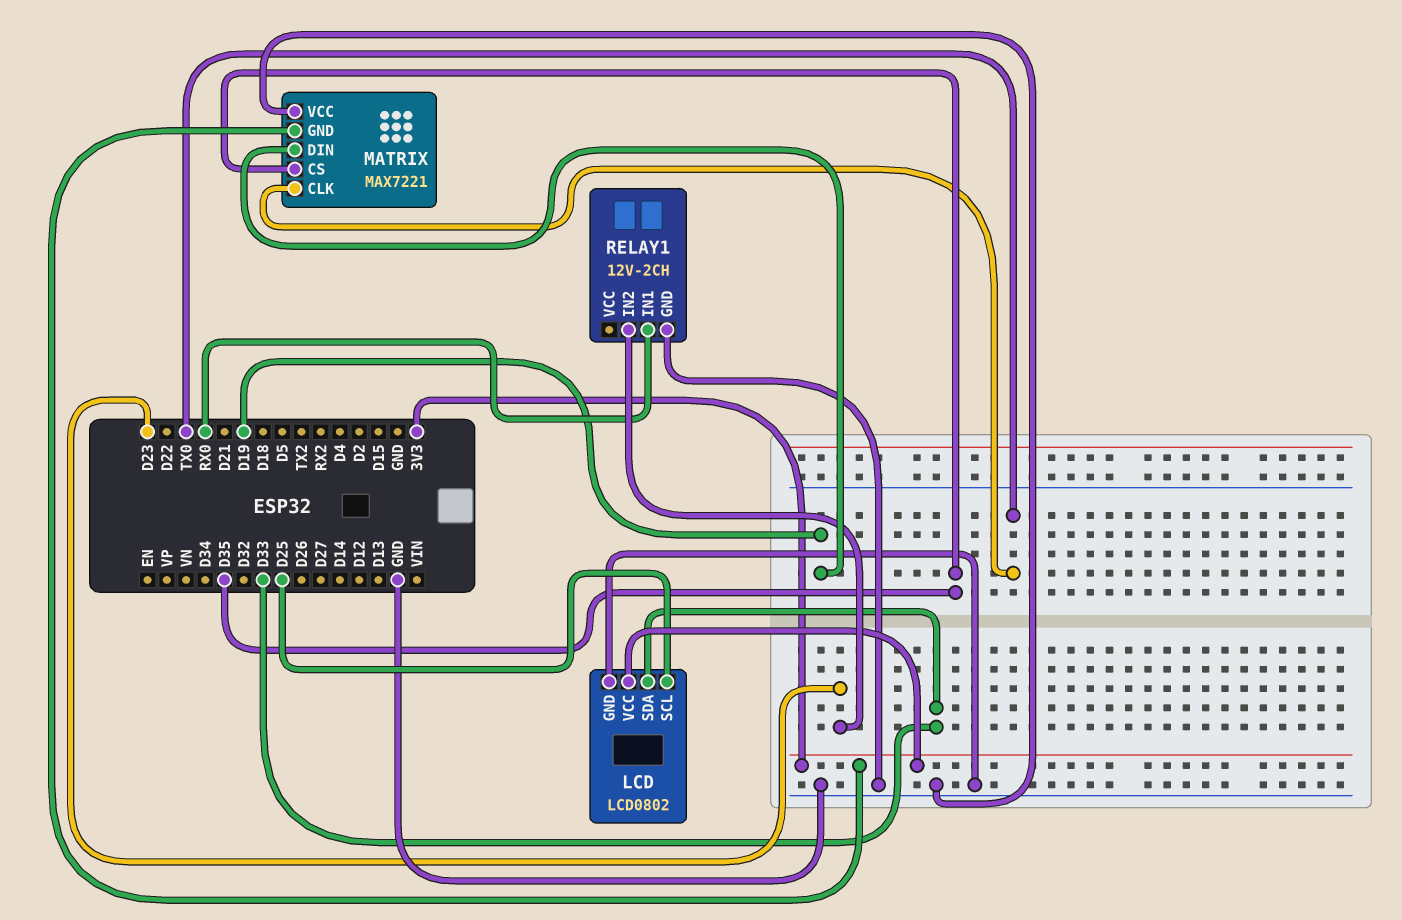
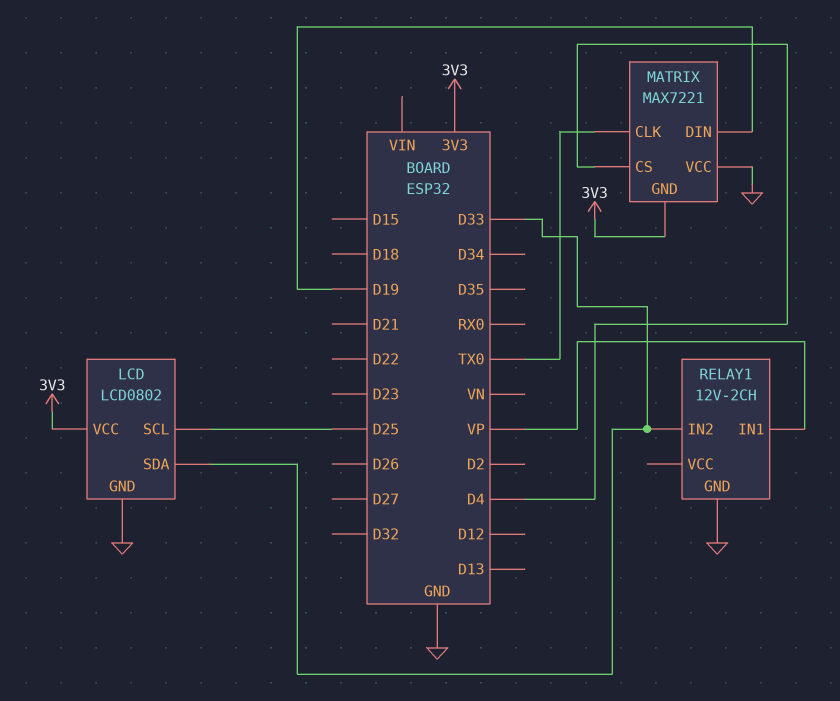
MATRIX pin CS: D35 -> D4
RELAY1 pin IN1: RX0 -> VP
RELAY1 pin IN2: D23 -> D33

